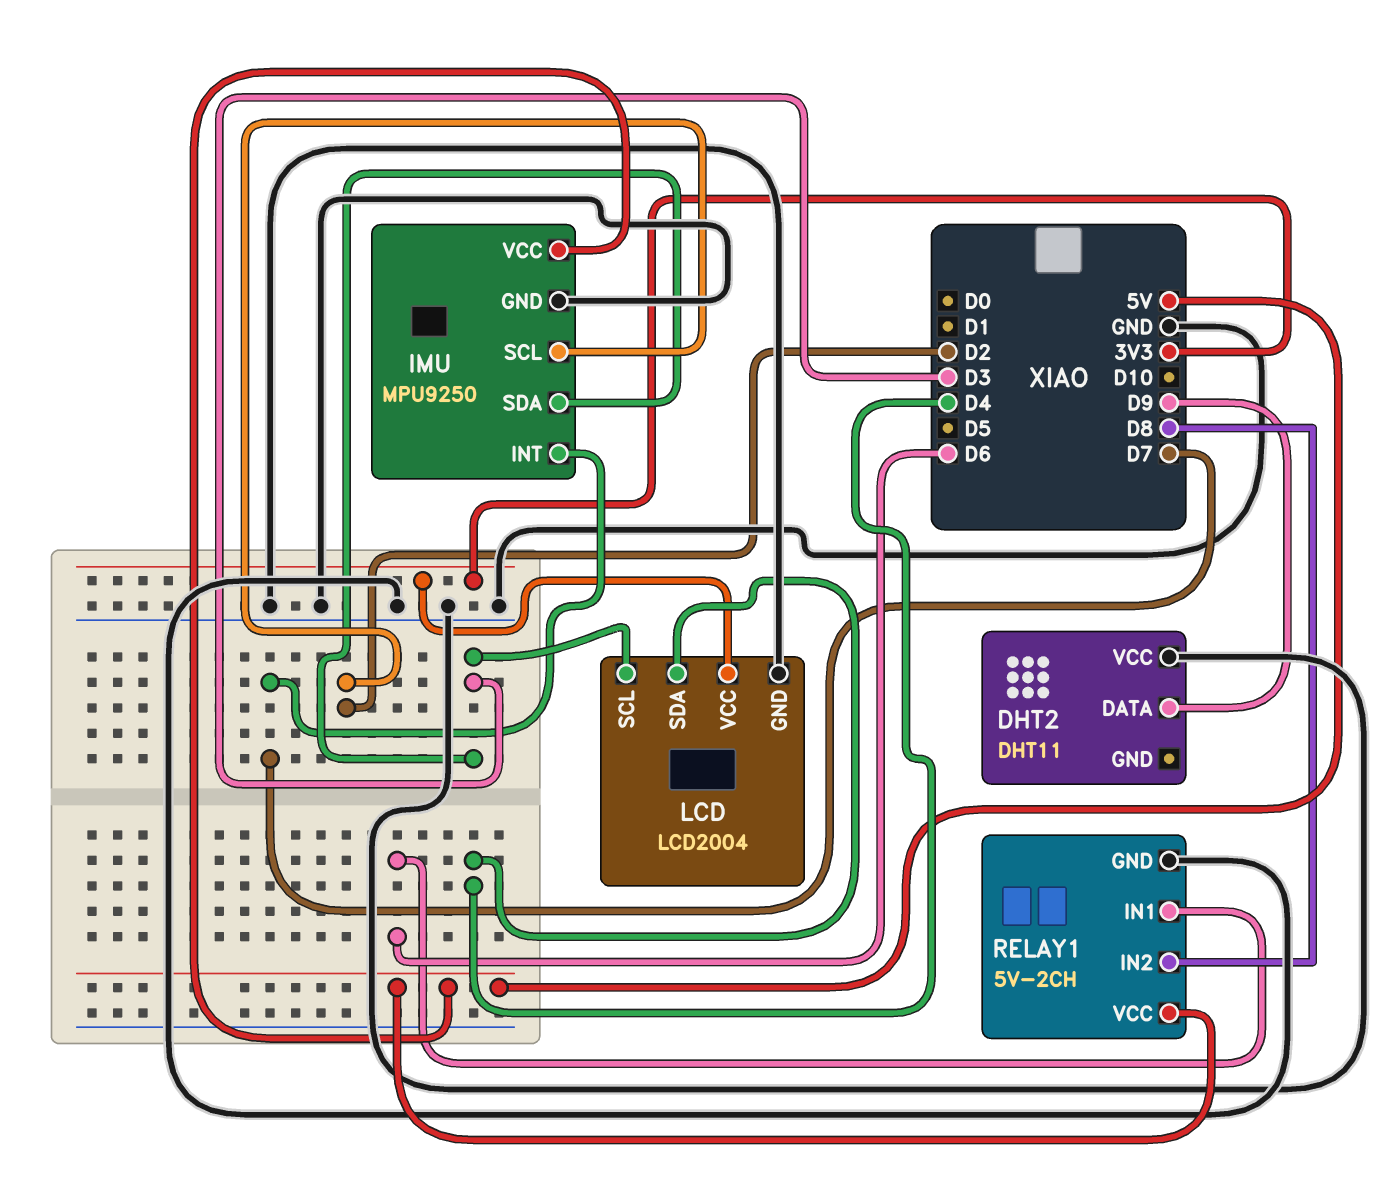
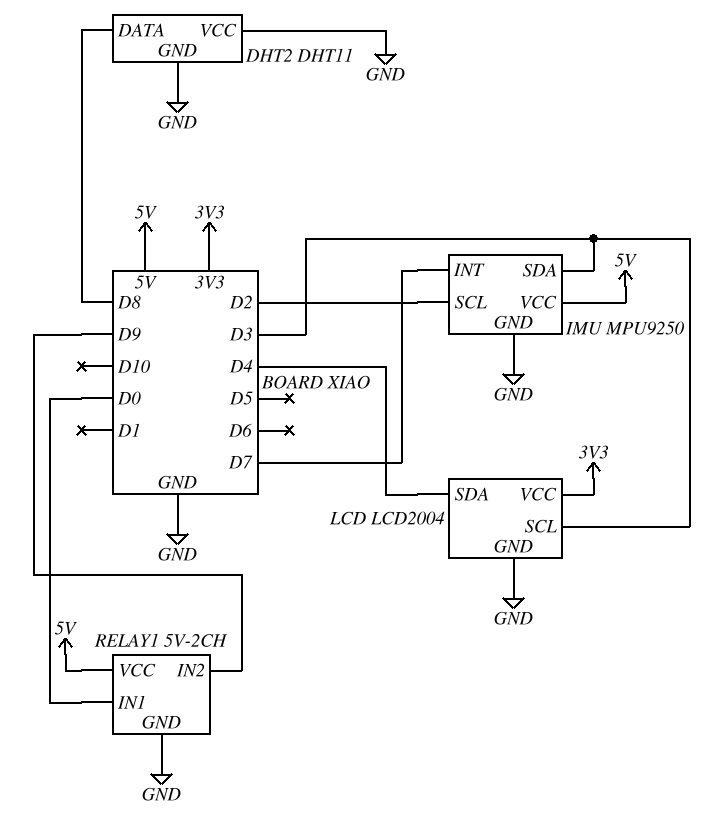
DHT2 pin DATA: D9 -> D8
DHT2 pin GND: none -> GND
RELAY1 pin IN1: D6 -> D0
RELAY1 pin IN2: D8 -> D9

